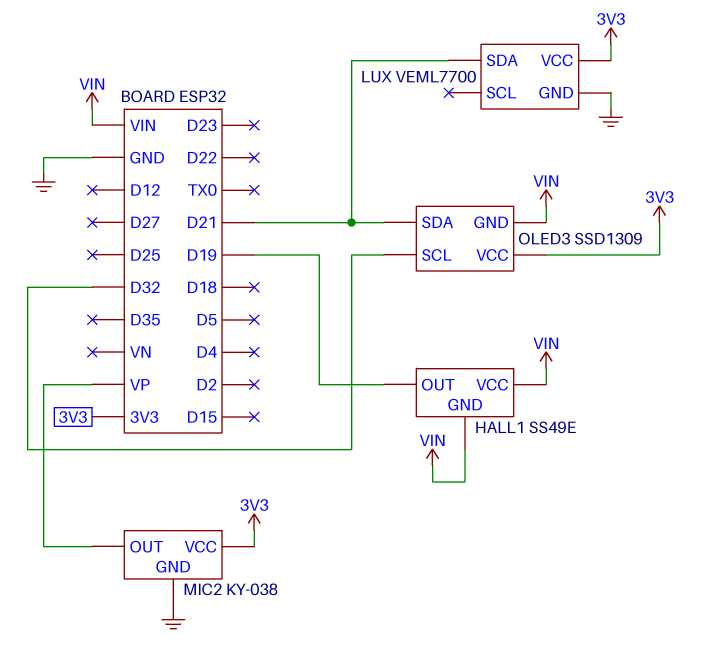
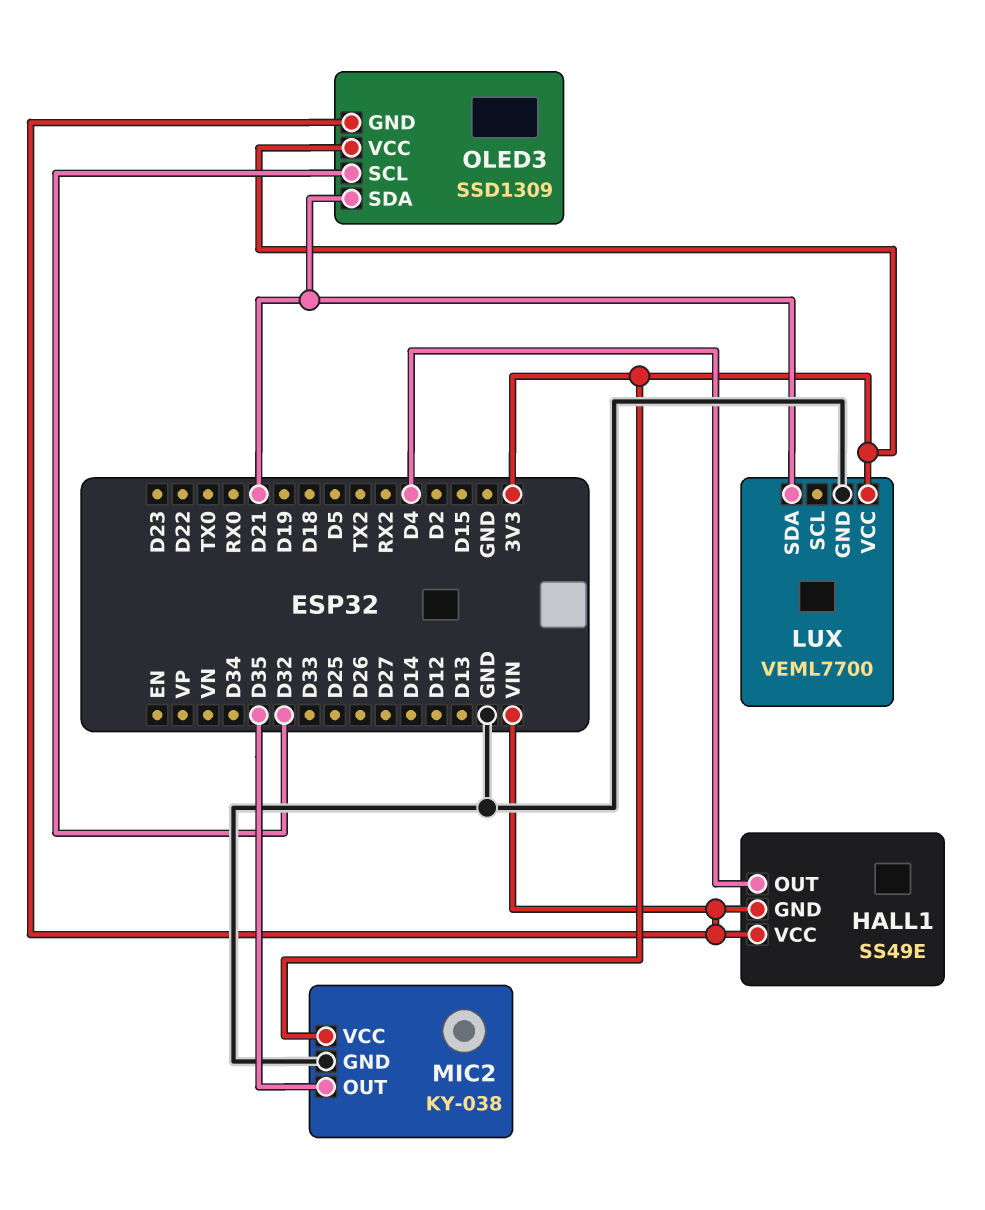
HALL1 pin OUT: D19 -> D4
MIC2 pin OUT: VP -> D35

